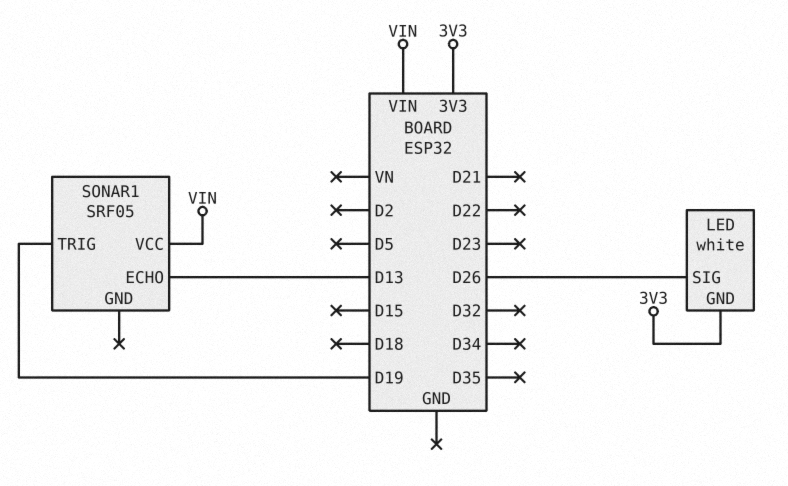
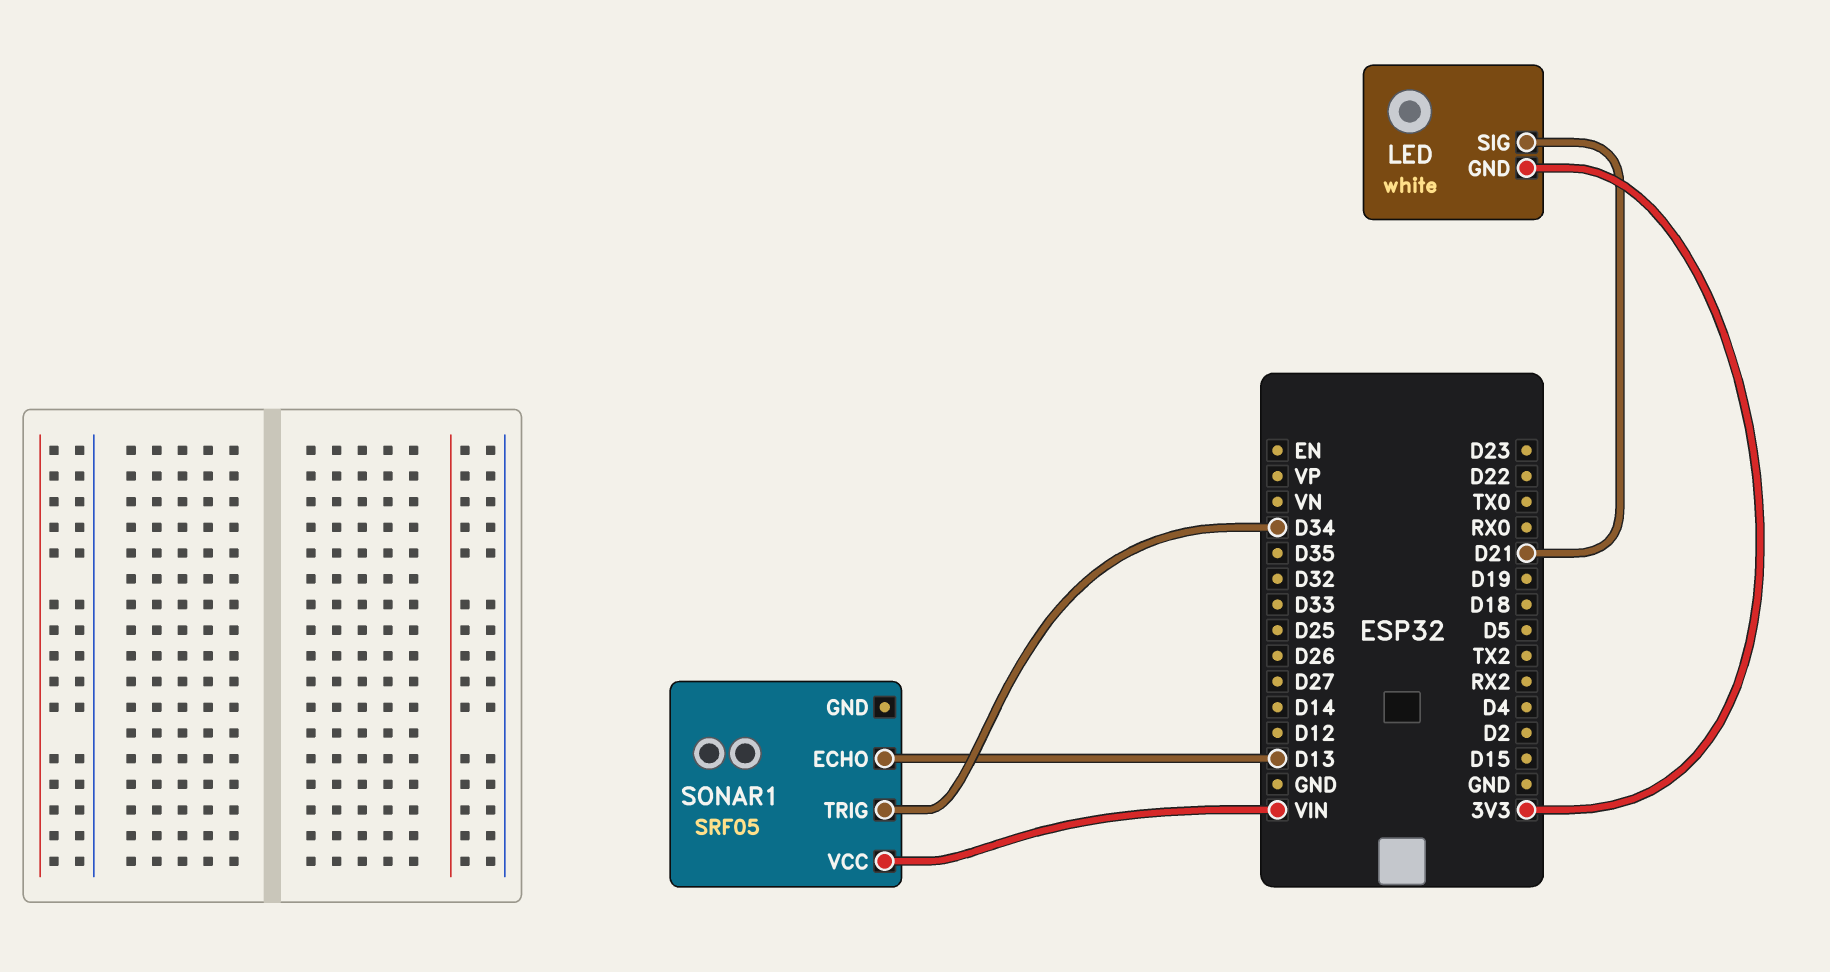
LED pin SIG: D26 -> D21
SONAR1 pin TRIG: D19 -> D34

